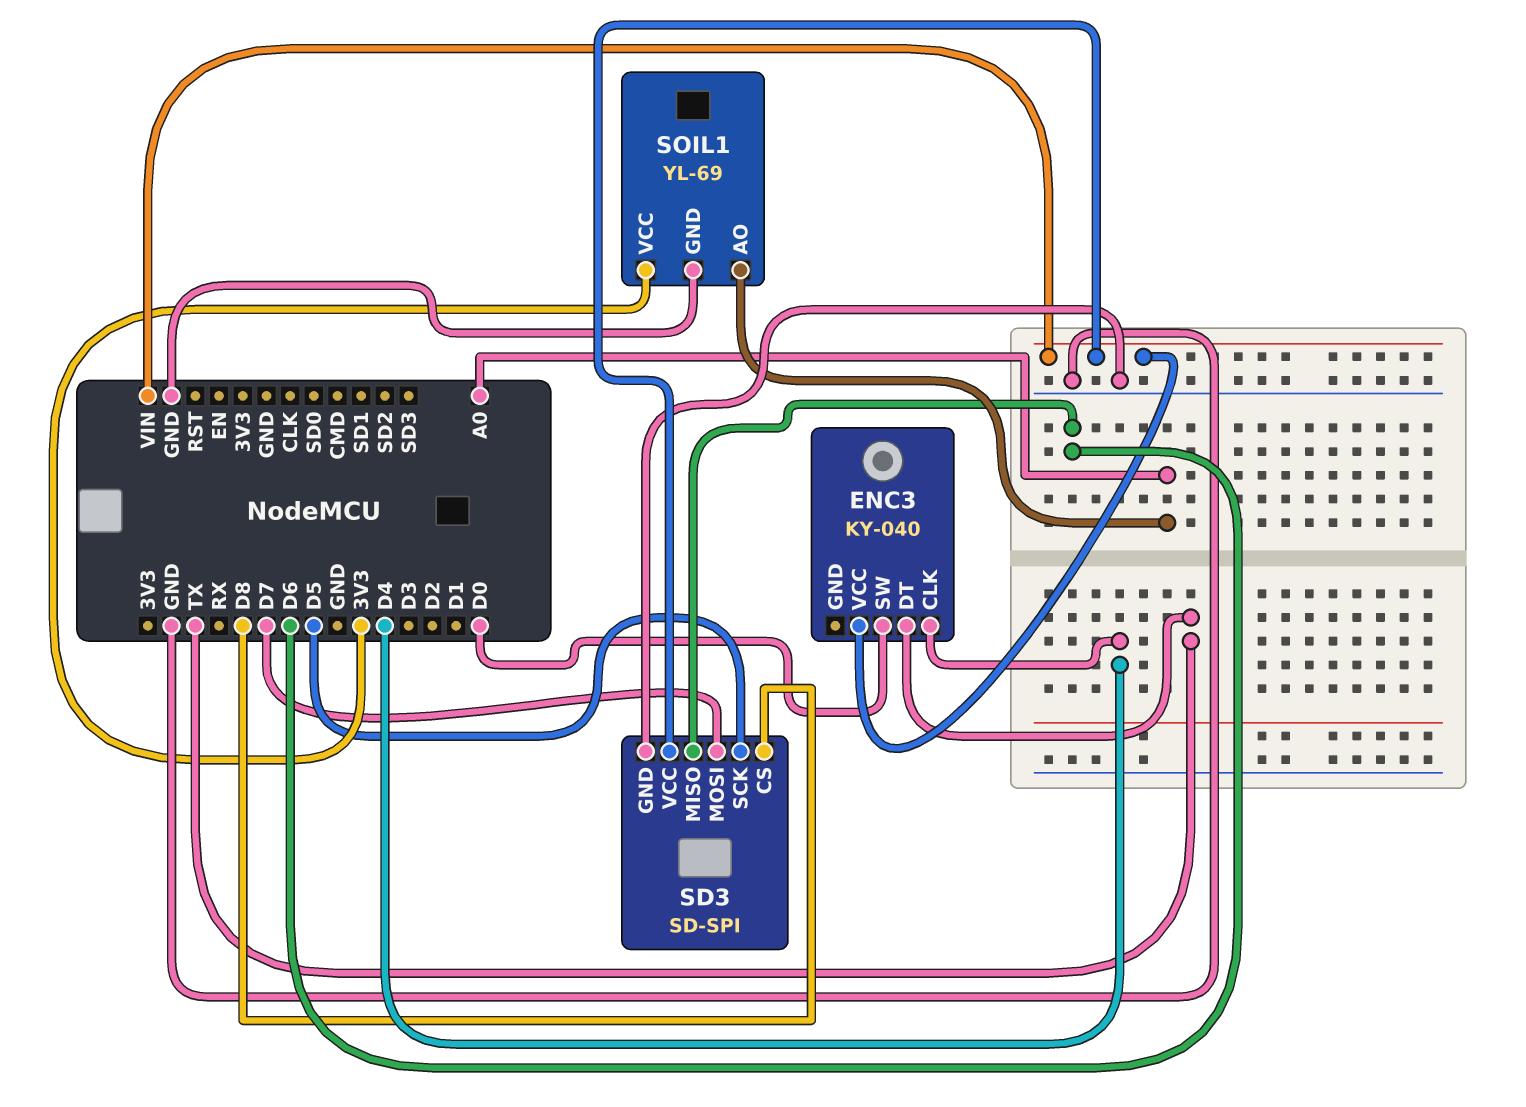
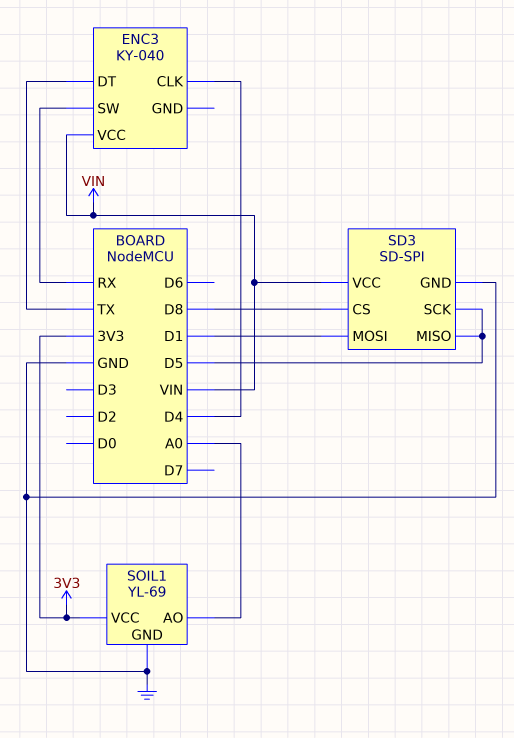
ENC3 pin SW: D0 -> RX
SD3 pin MISO: D6 -> D5
SD3 pin MOSI: D7 -> D1

